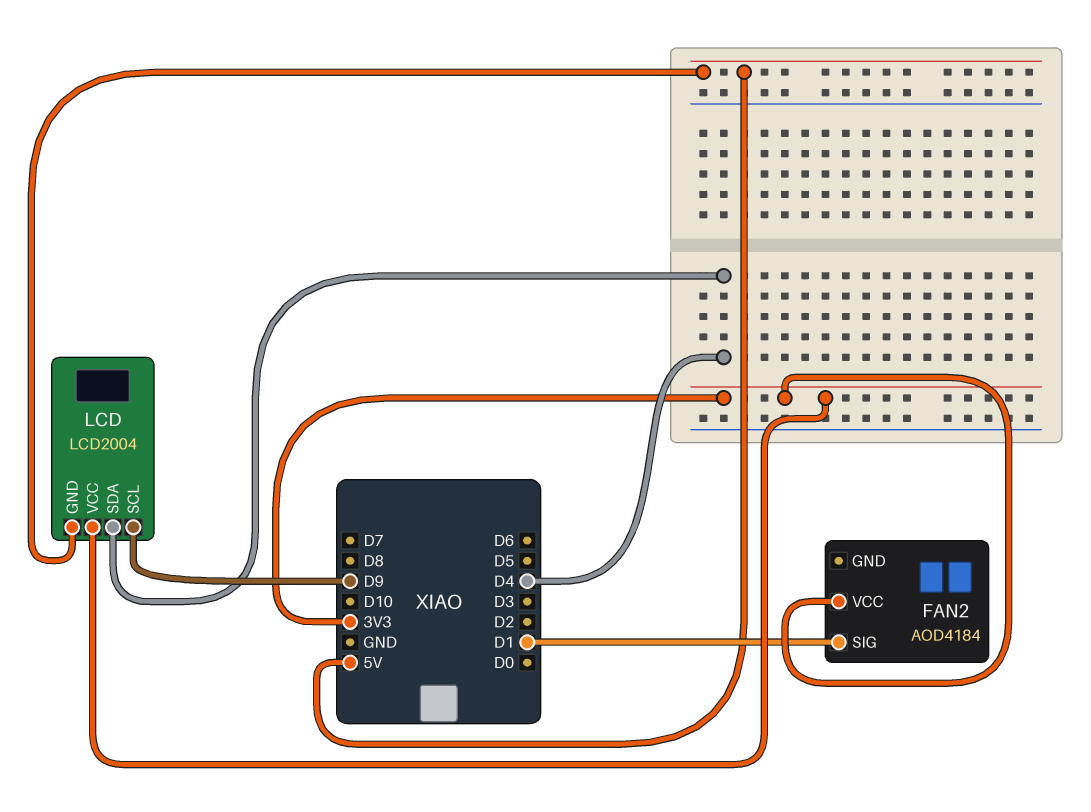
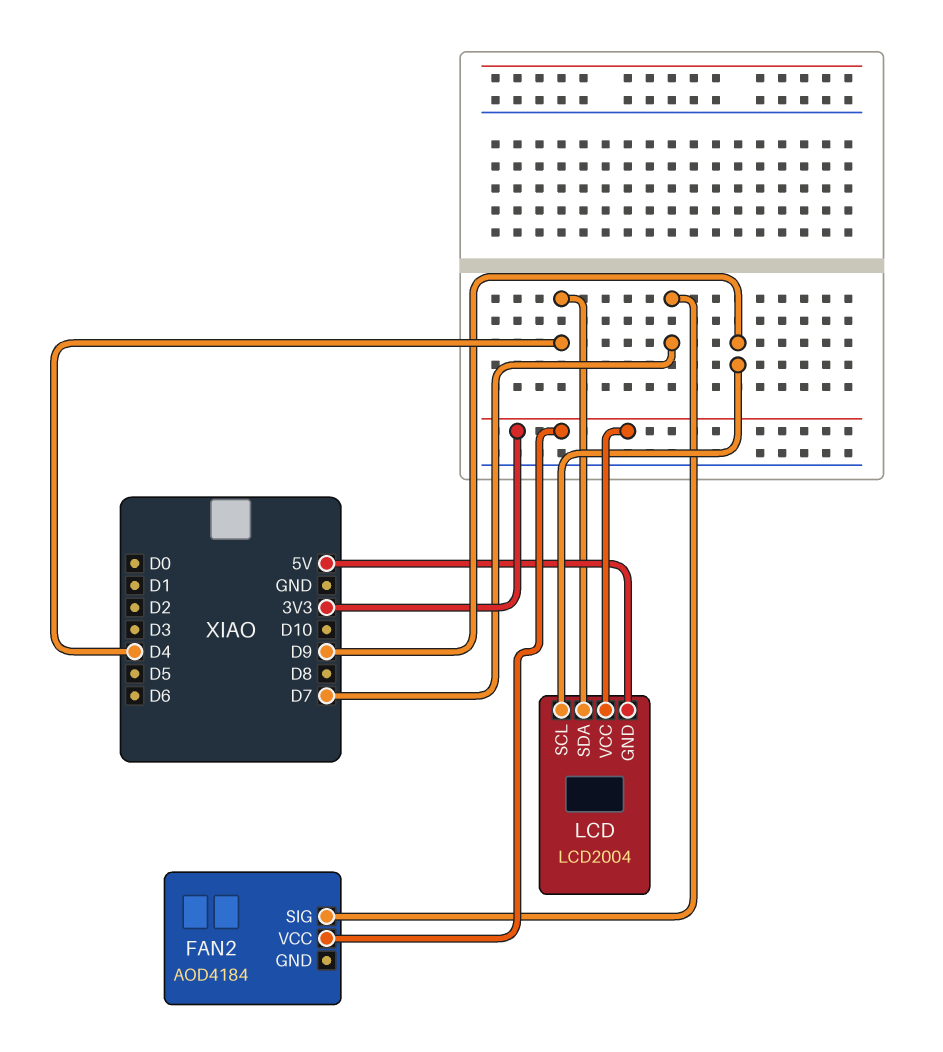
FAN2 pin SIG: D1 -> D7

